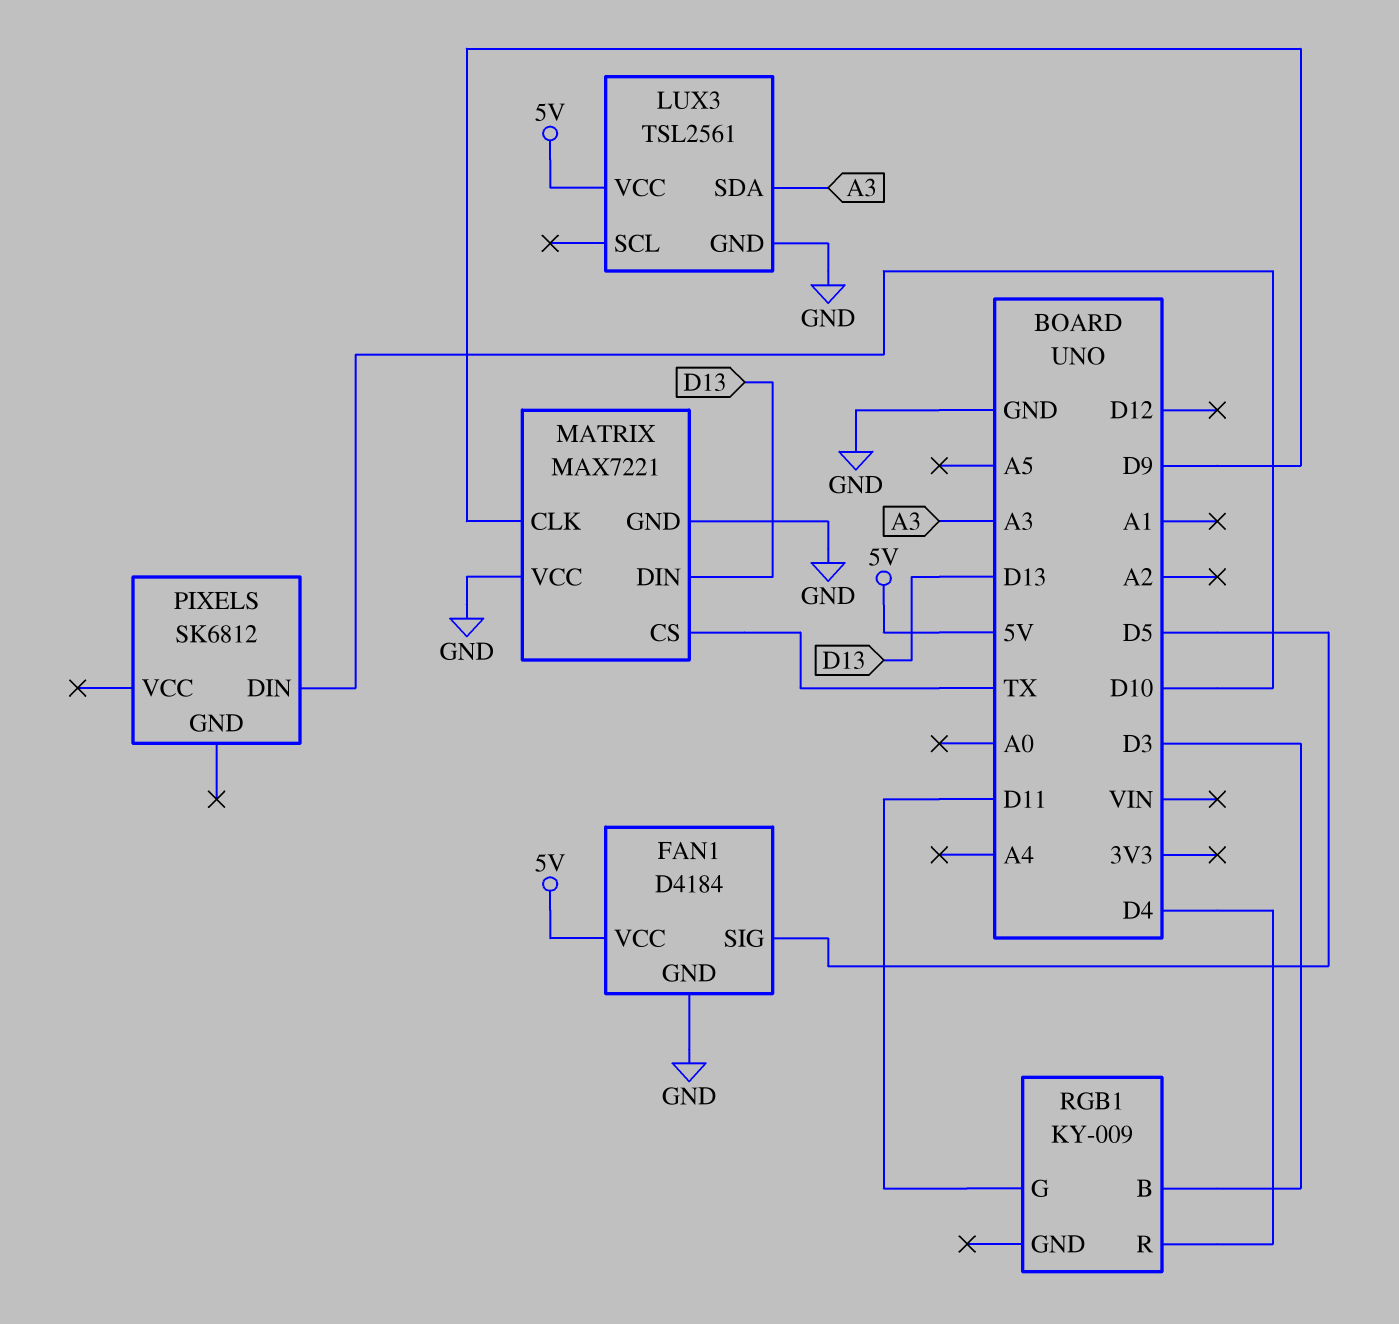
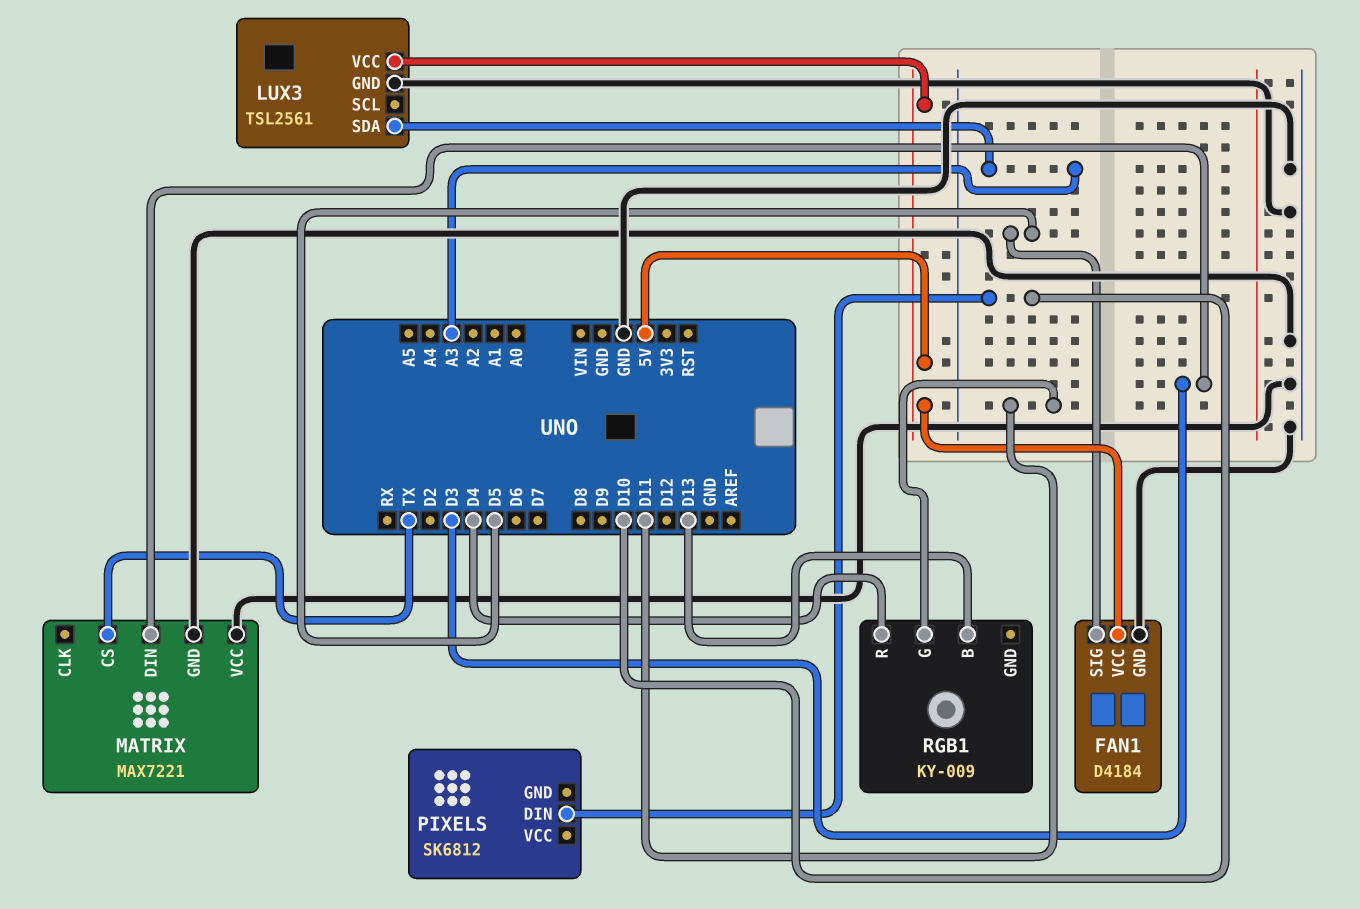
MATRIX pin CLK: D9 -> none
MATRIX pin DIN: D13 -> D3
RGB1 pin B: D3 -> D13

